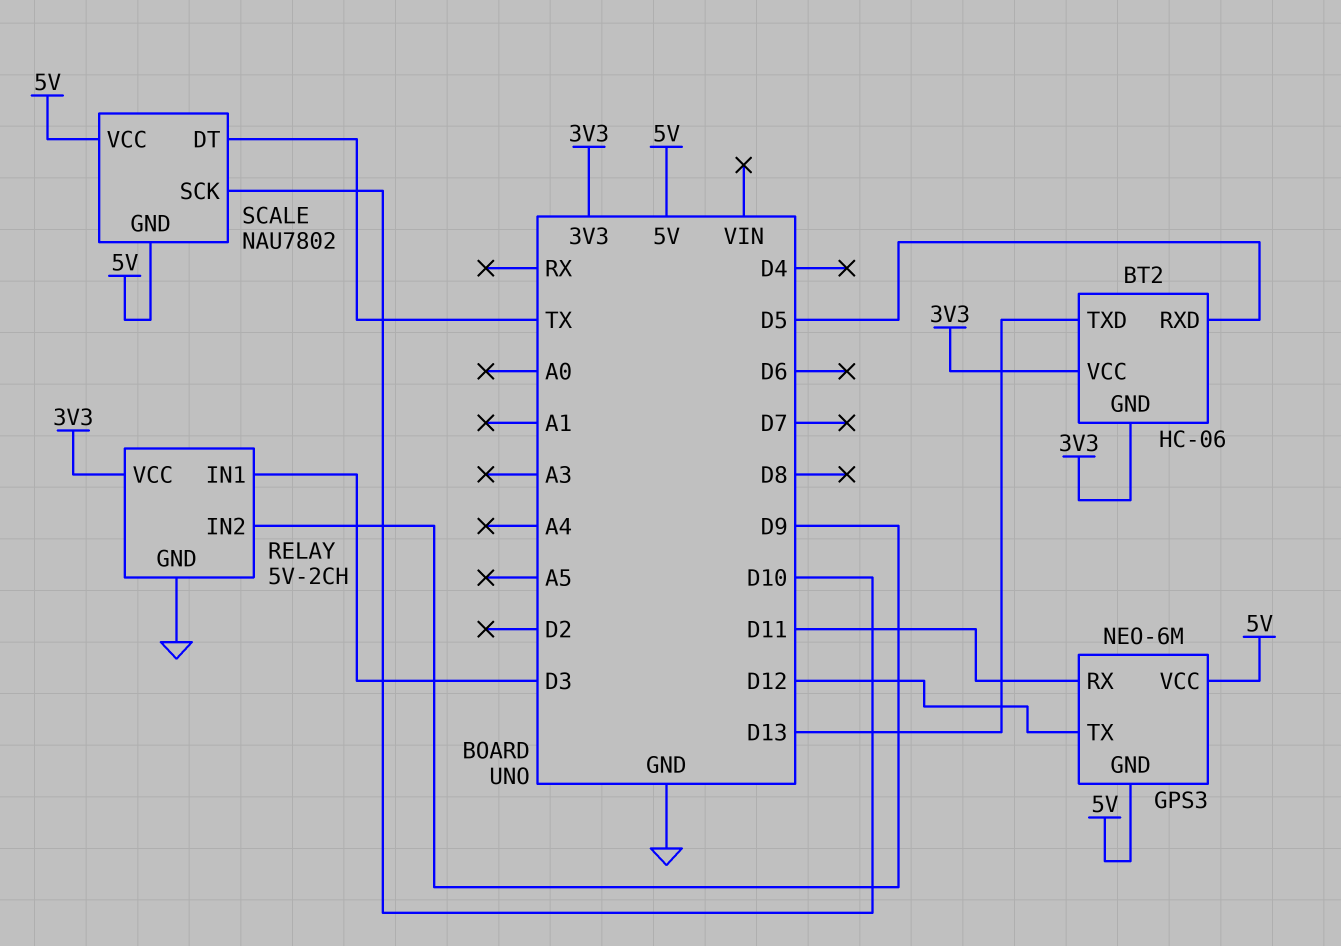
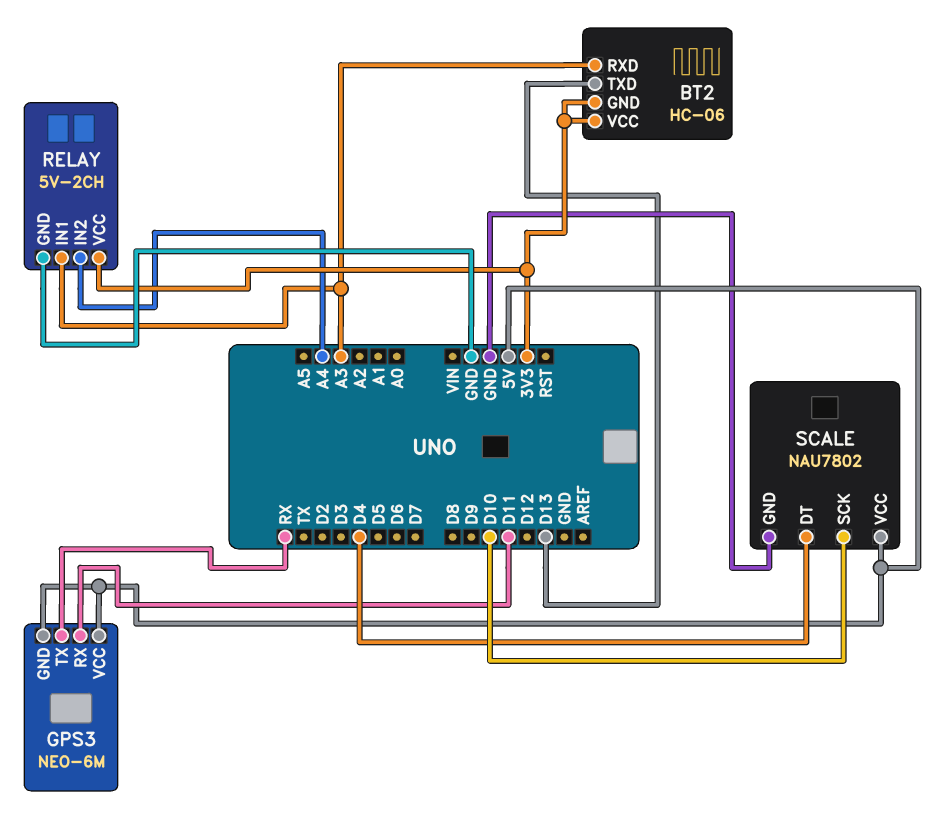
BT2 pin RXD: D5 -> A3
GPS3 pin TX: D12 -> RX
RELAY pin IN1: D3 -> A3
RELAY pin IN2: D9 -> A4
SCALE pin DT: TX -> D4
SCALE pin GND: 5V -> GND

